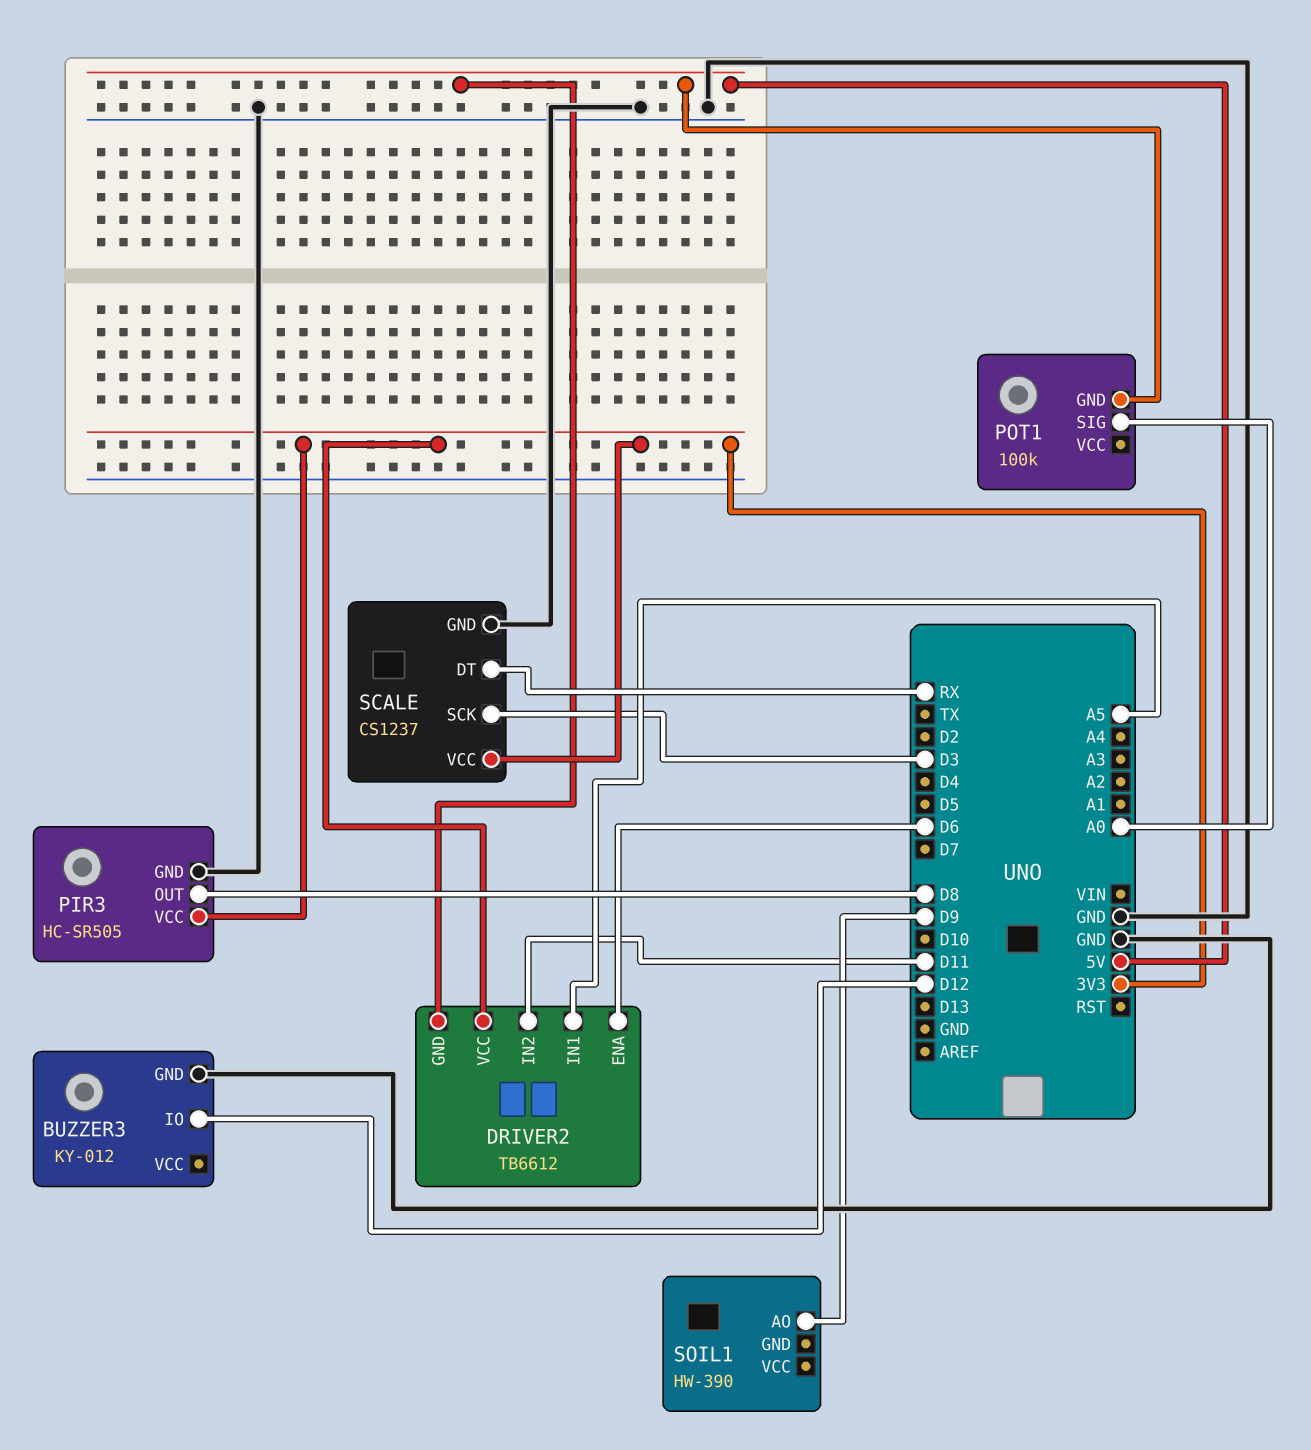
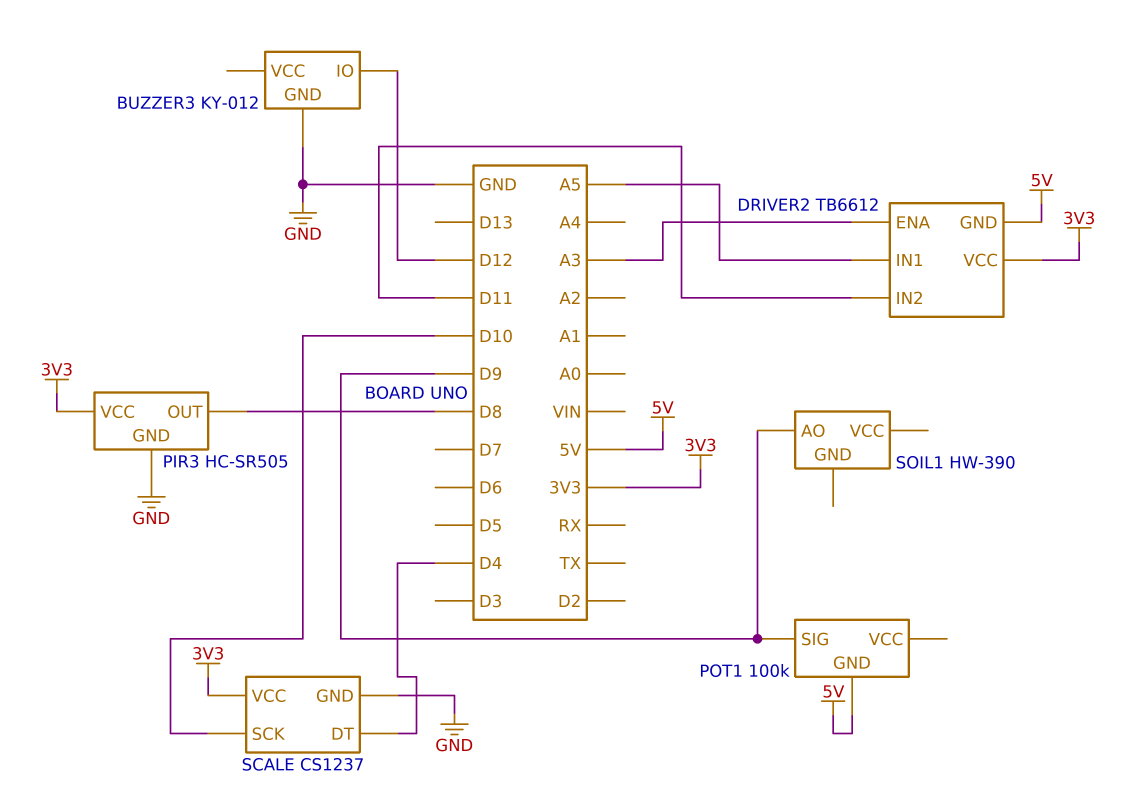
DRIVER2 pin ENA: D6 -> A3
POT1 pin SIG: A0 -> D9
SCALE pin DT: RX -> D4
SCALE pin SCK: D3 -> D10

